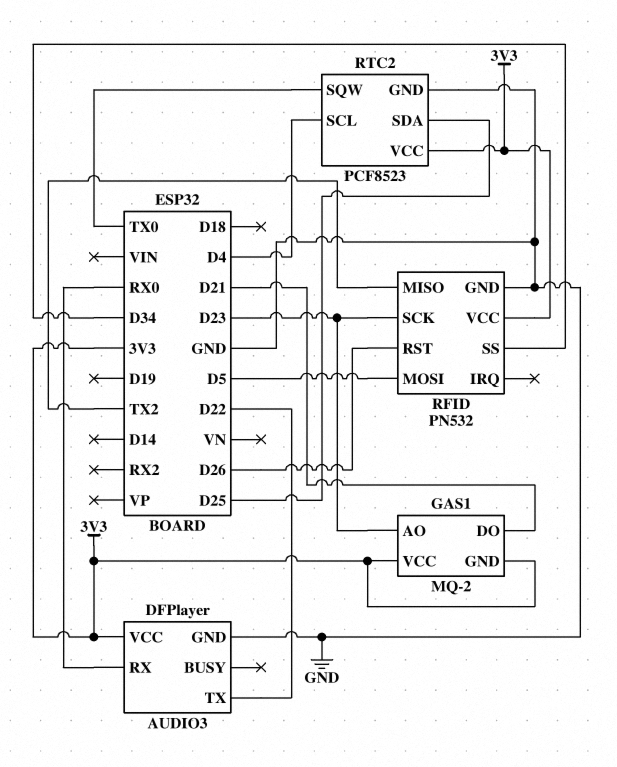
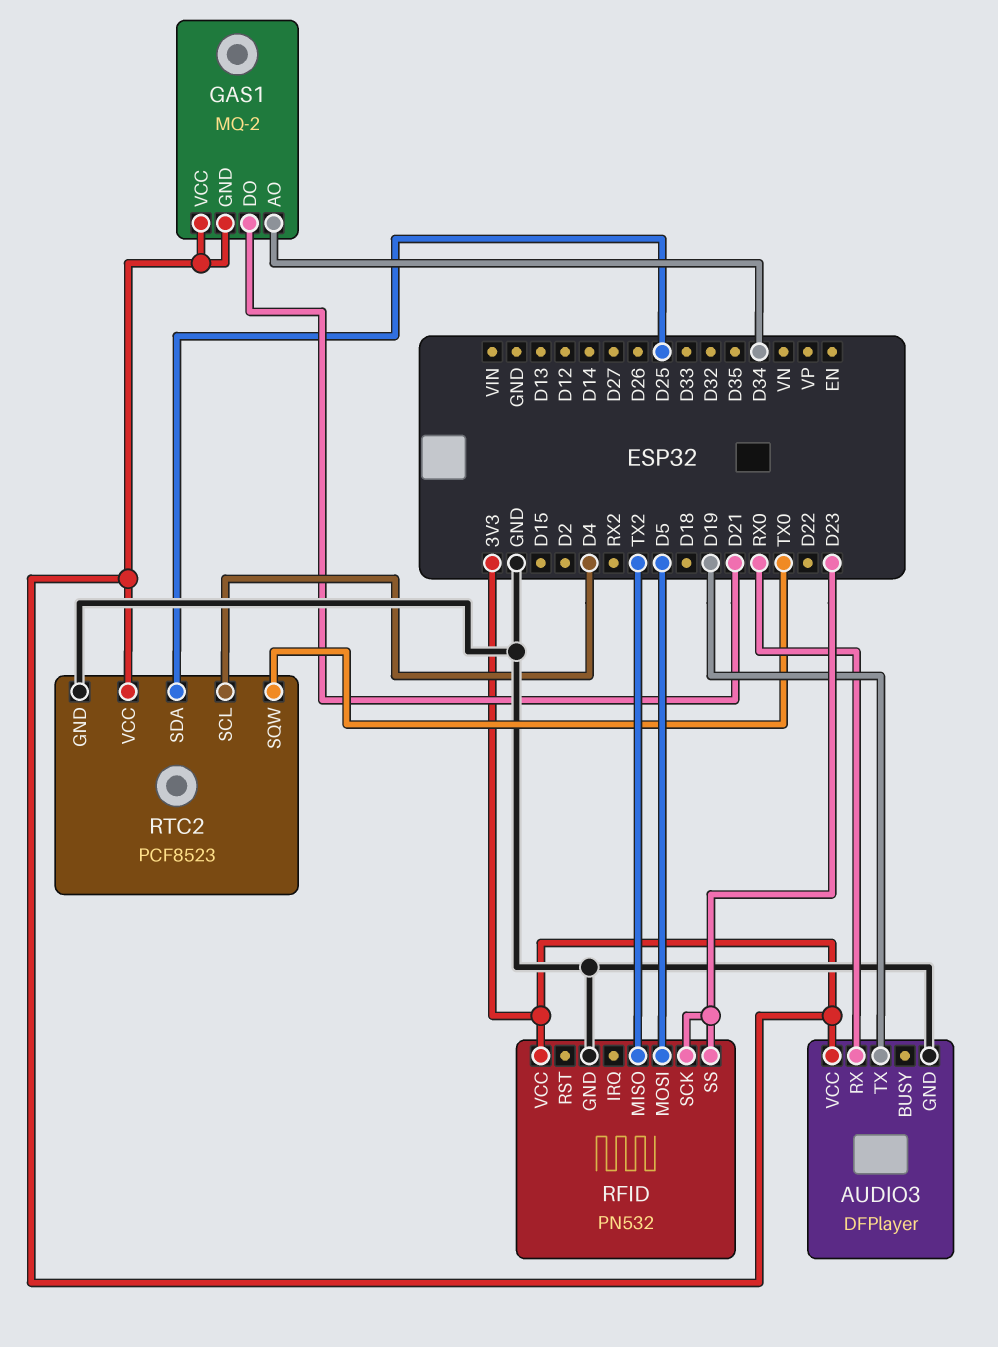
AUDIO3 pin TX: D22 -> D19
GAS1 pin AO: D23 -> D34
RFID pin RST: D26 -> none
RFID pin SS: D34 -> D23

